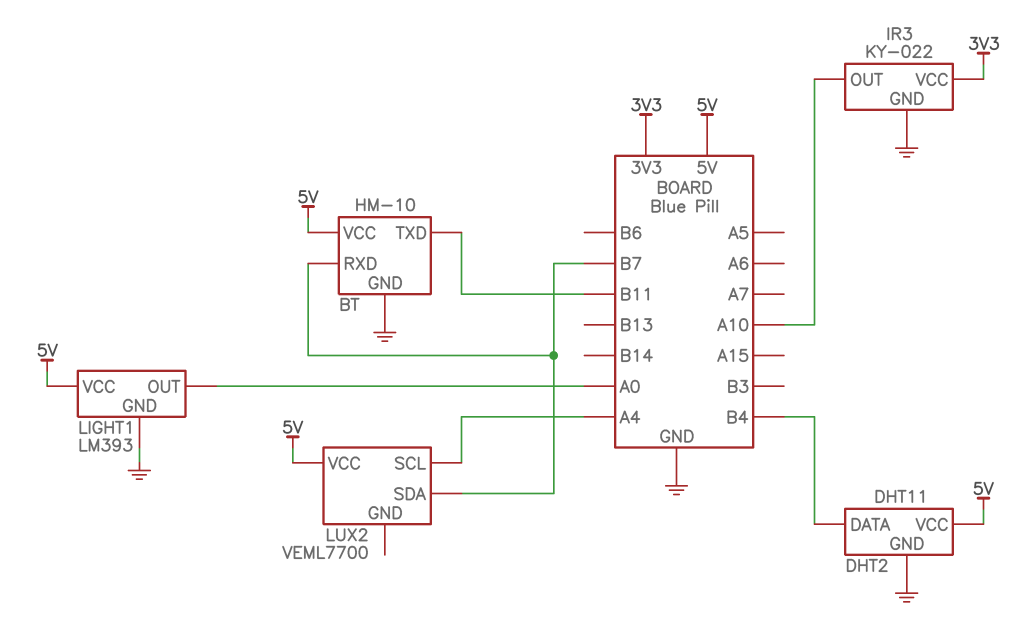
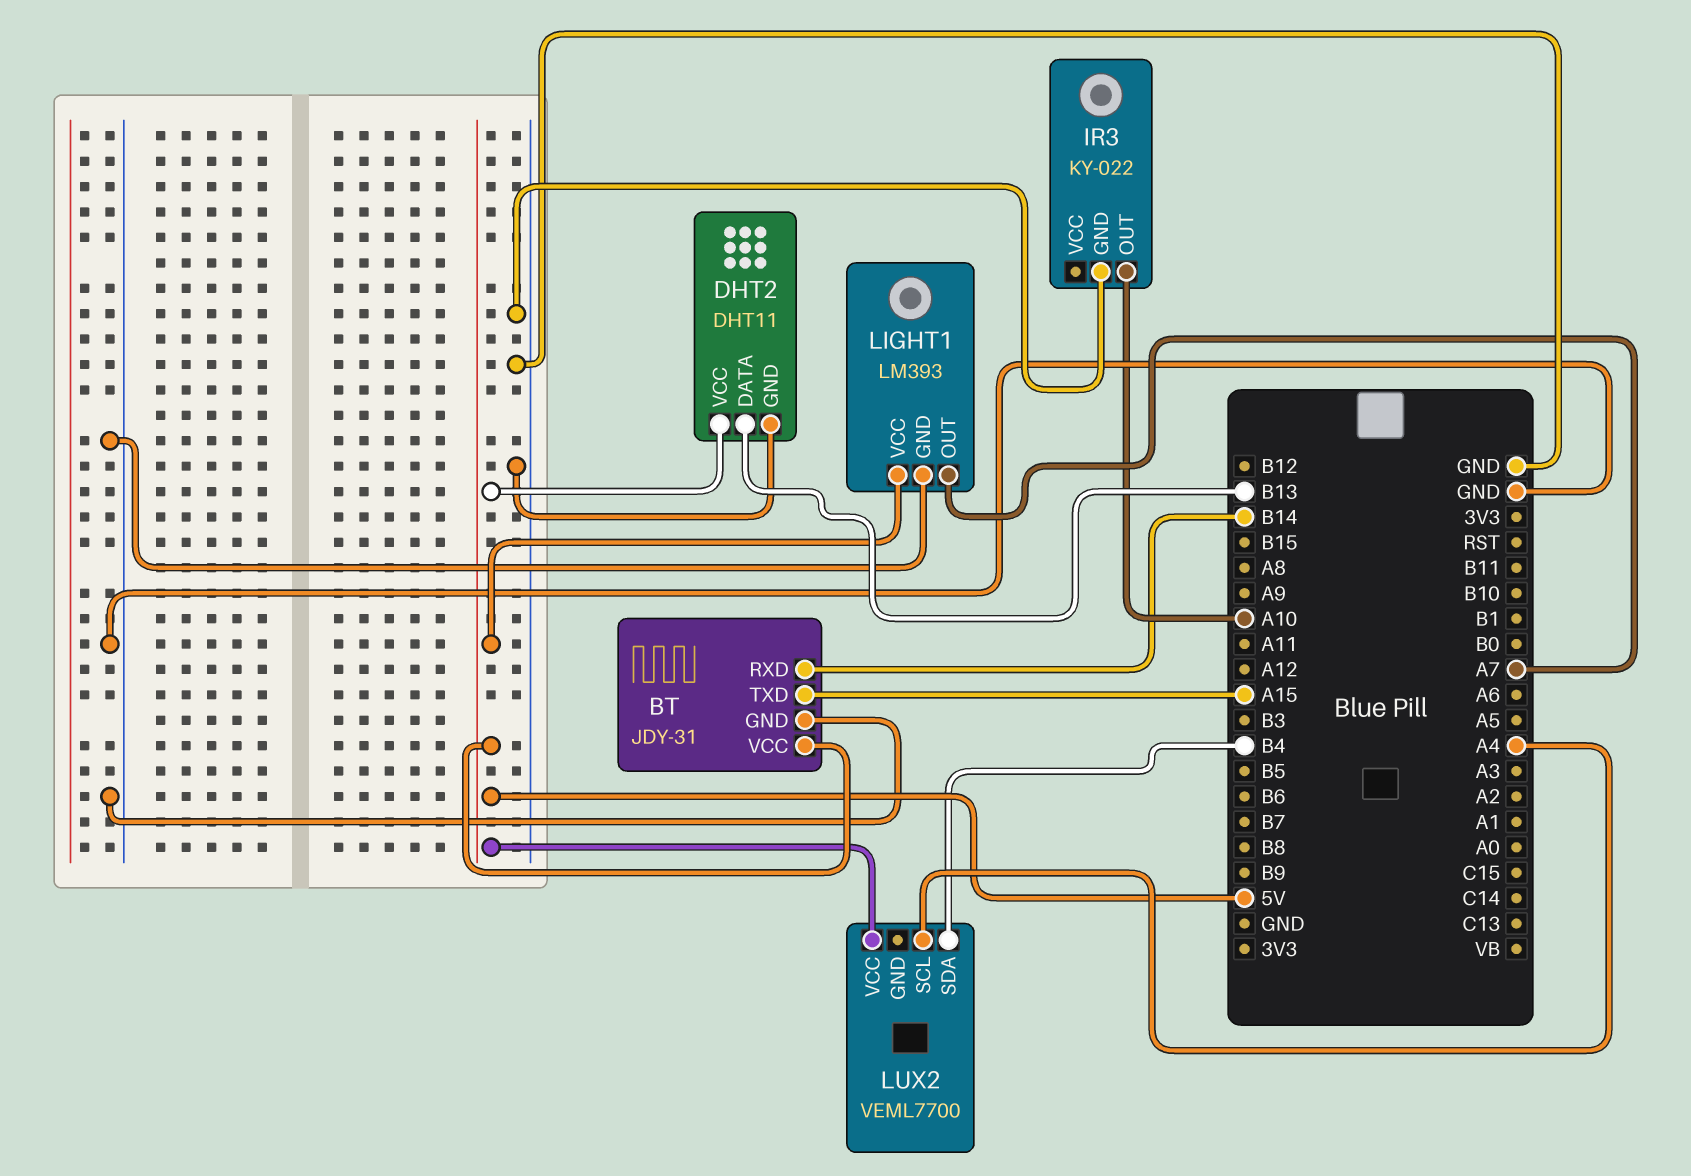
BT: HM-10 -> JDY-31
BT pin RXD: B7 -> B14
BT pin TXD: B11 -> A15
DHT2 pin DATA: B4 -> B13
IR3 pin VCC: 3V3 -> none
LIGHT1 pin OUT: A0 -> A7
LUX2 pin SDA: B7 -> B4

